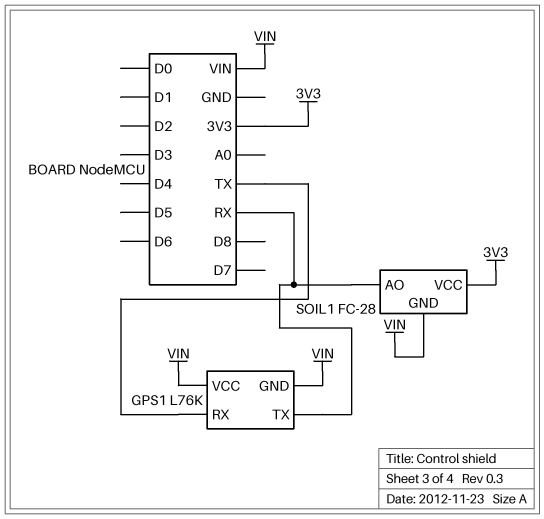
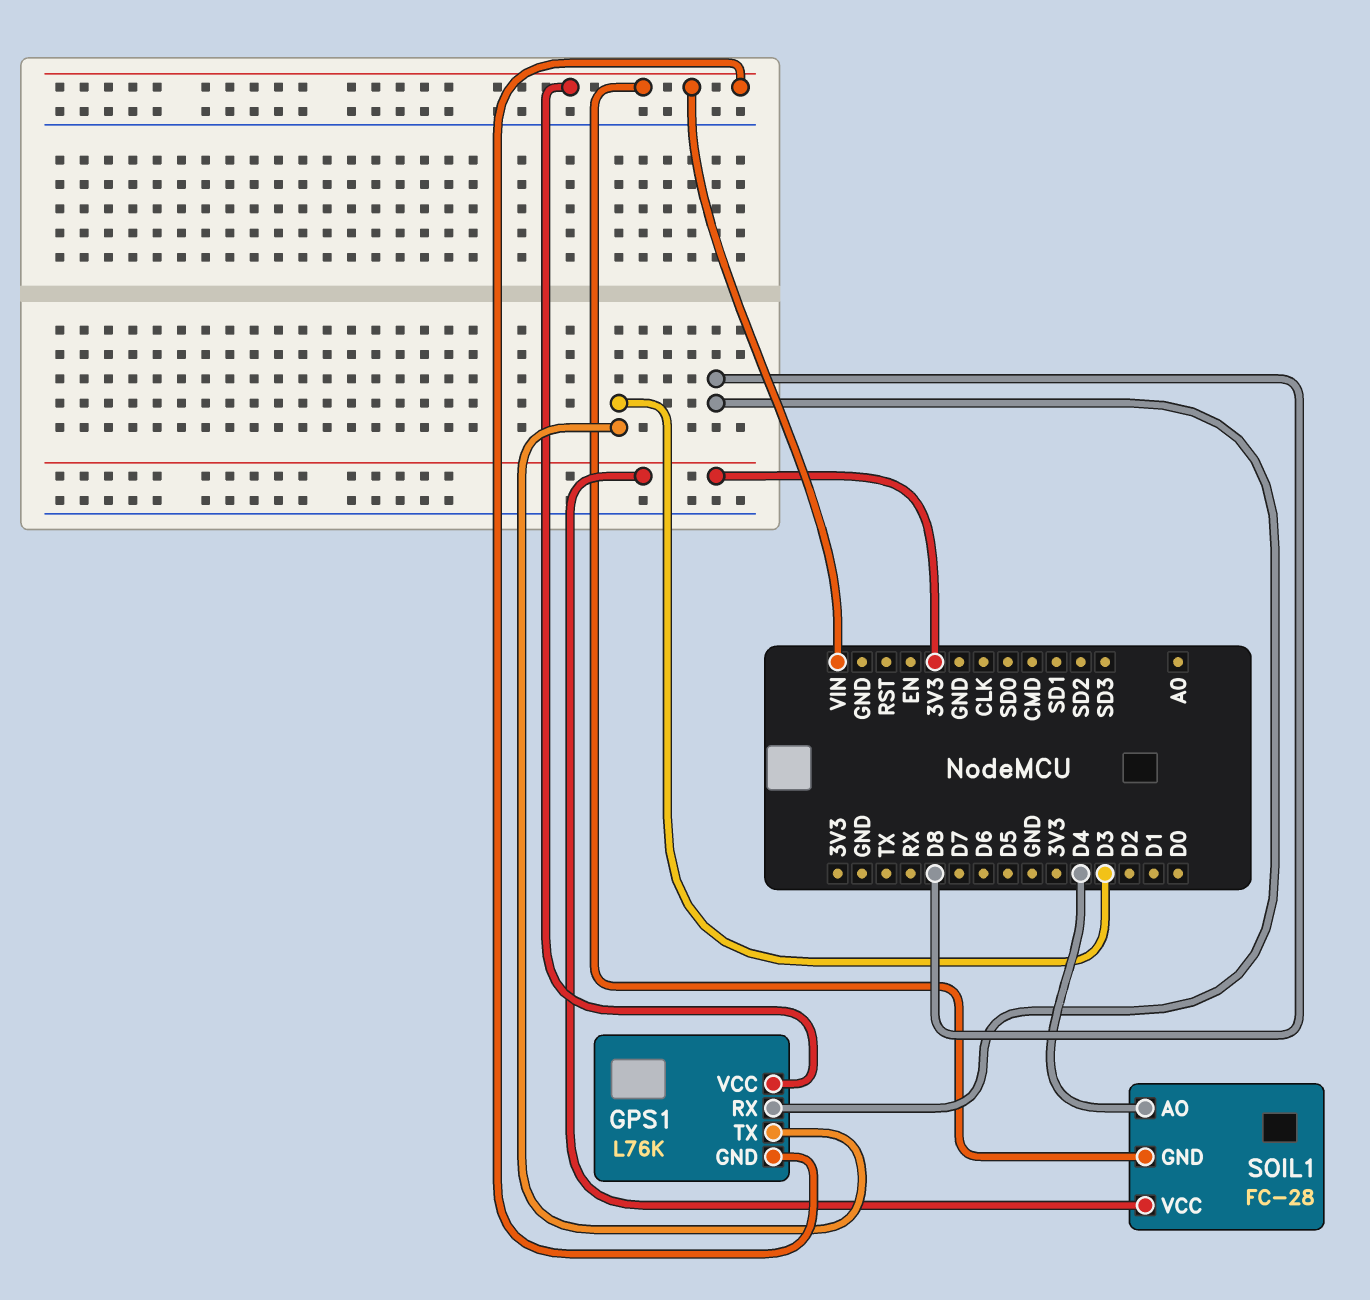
GPS1 pin RX: TX -> D8
GPS1 pin TX: RX -> D3
SOIL1 pin AO: RX -> D4

